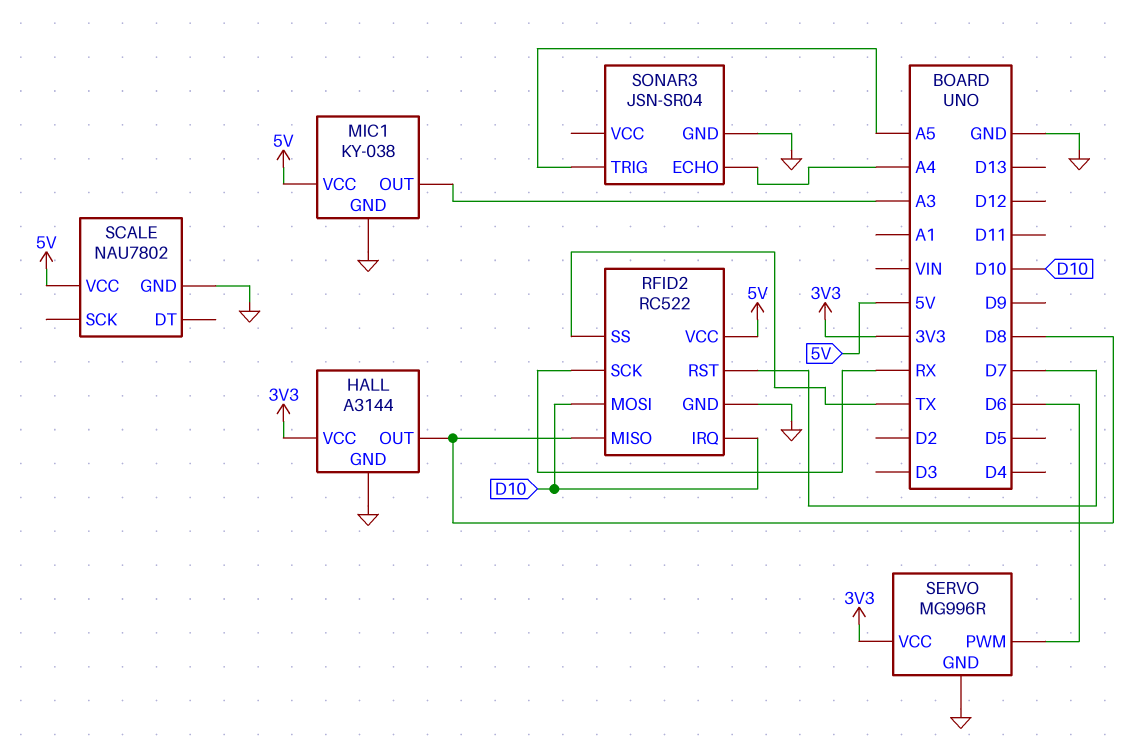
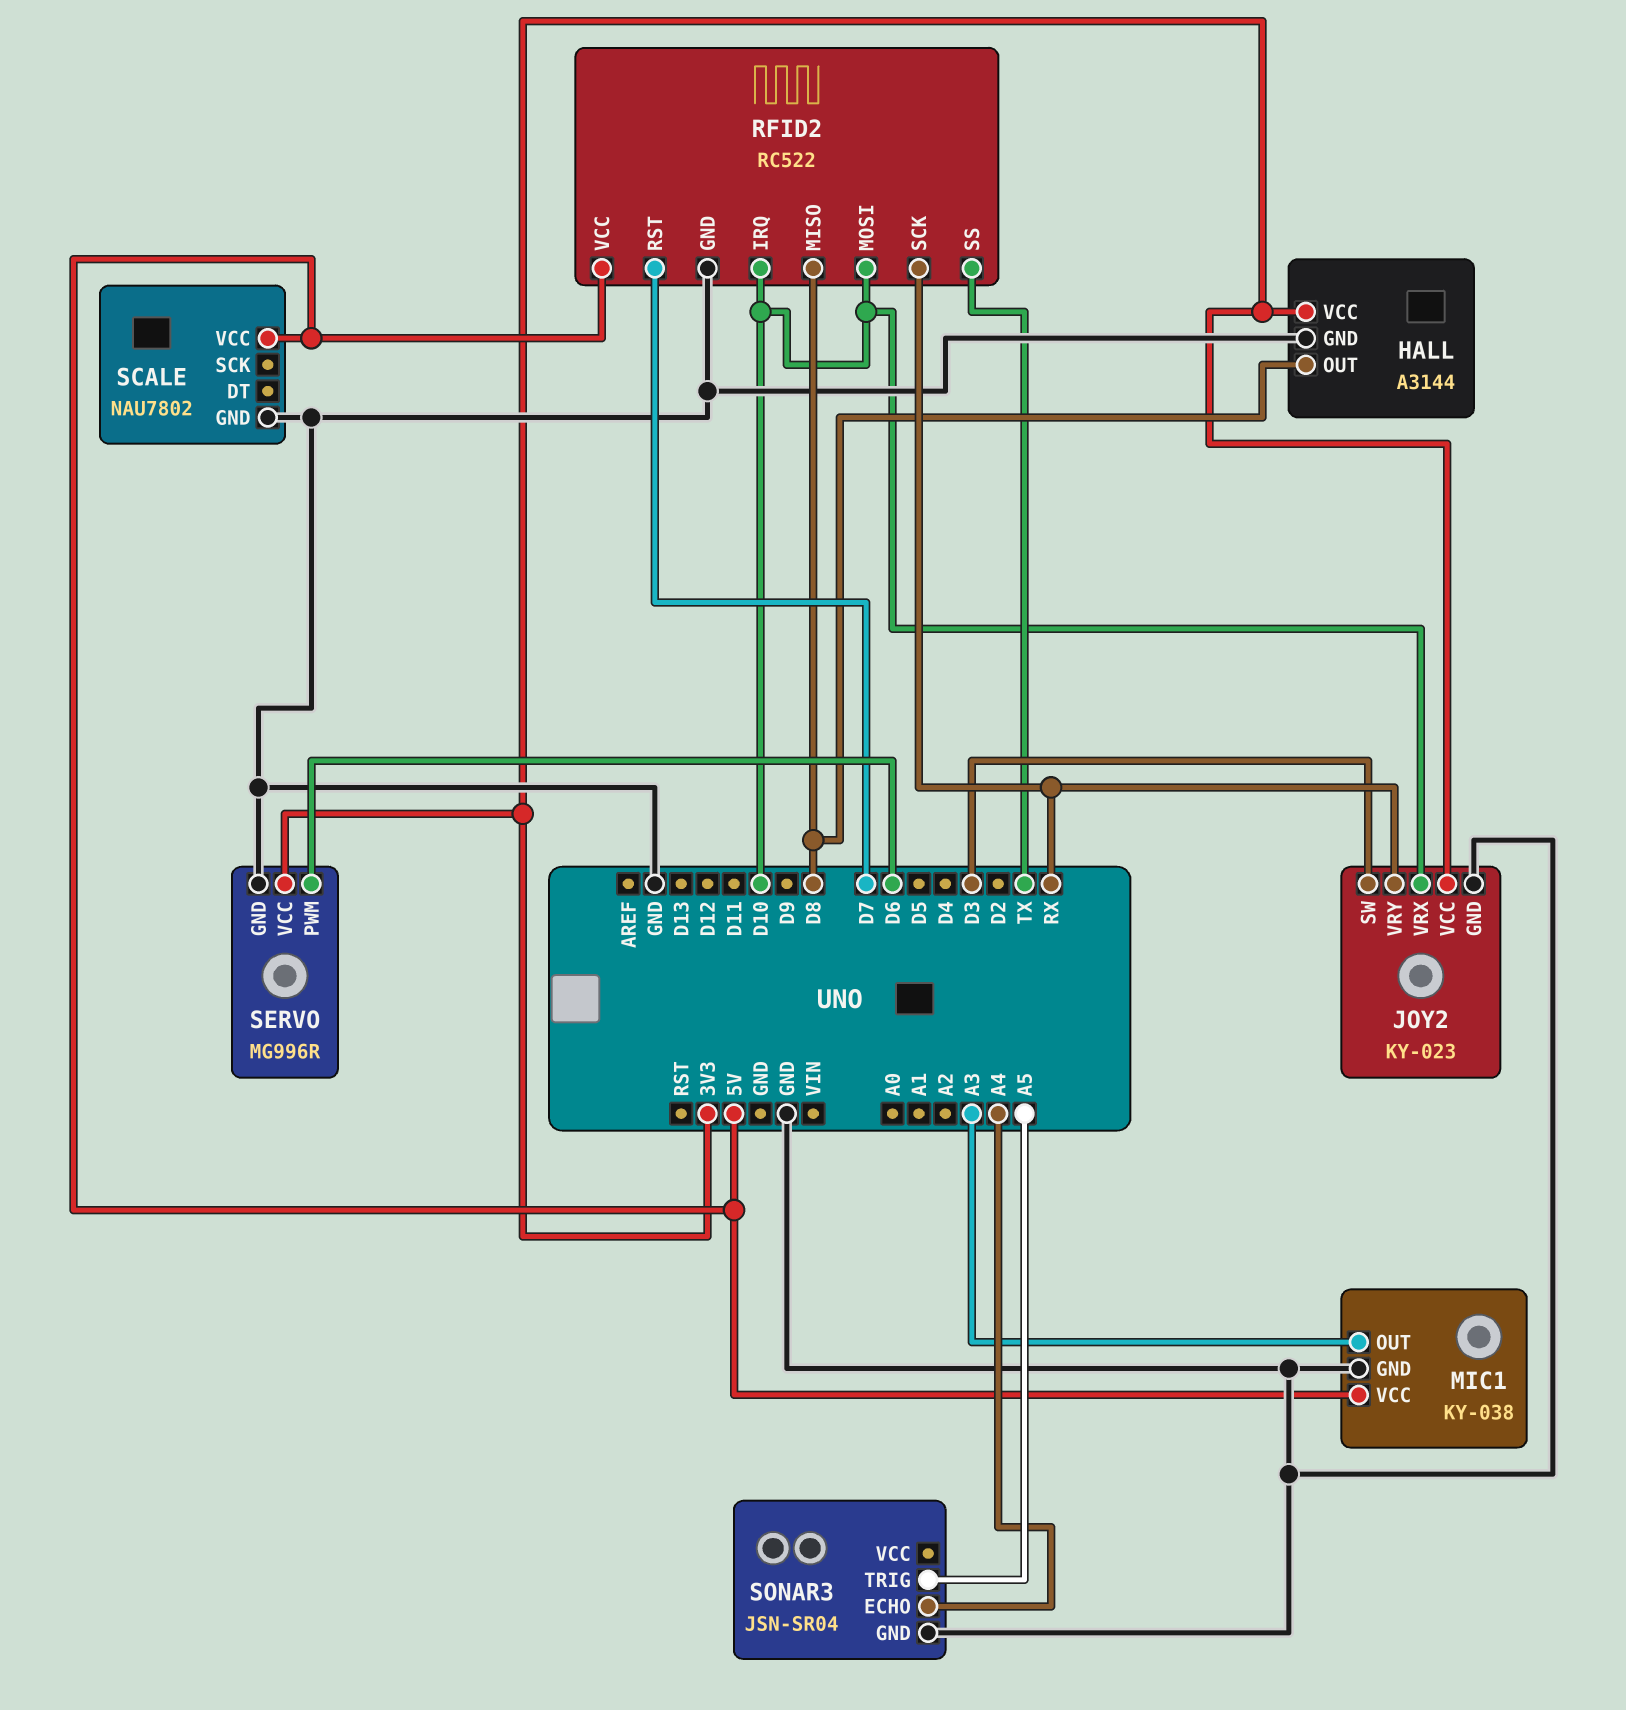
JOY2: none -> KY-023
JOY2 pin GND: none -> GND
JOY2 pin SW: none -> D3
JOY2 pin VCC: none -> 3V3
JOY2 pin VRX: none -> D10
JOY2 pin VRY: none -> RX

